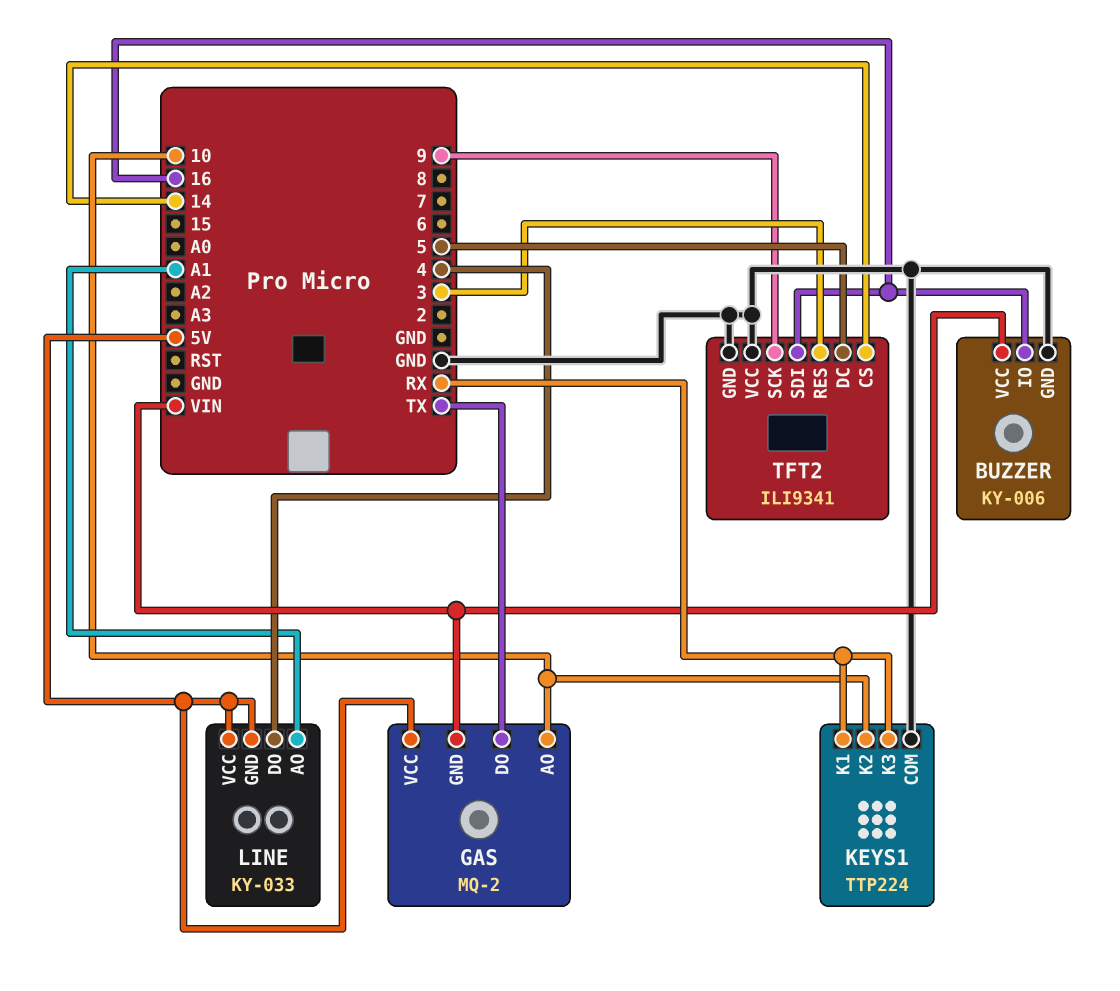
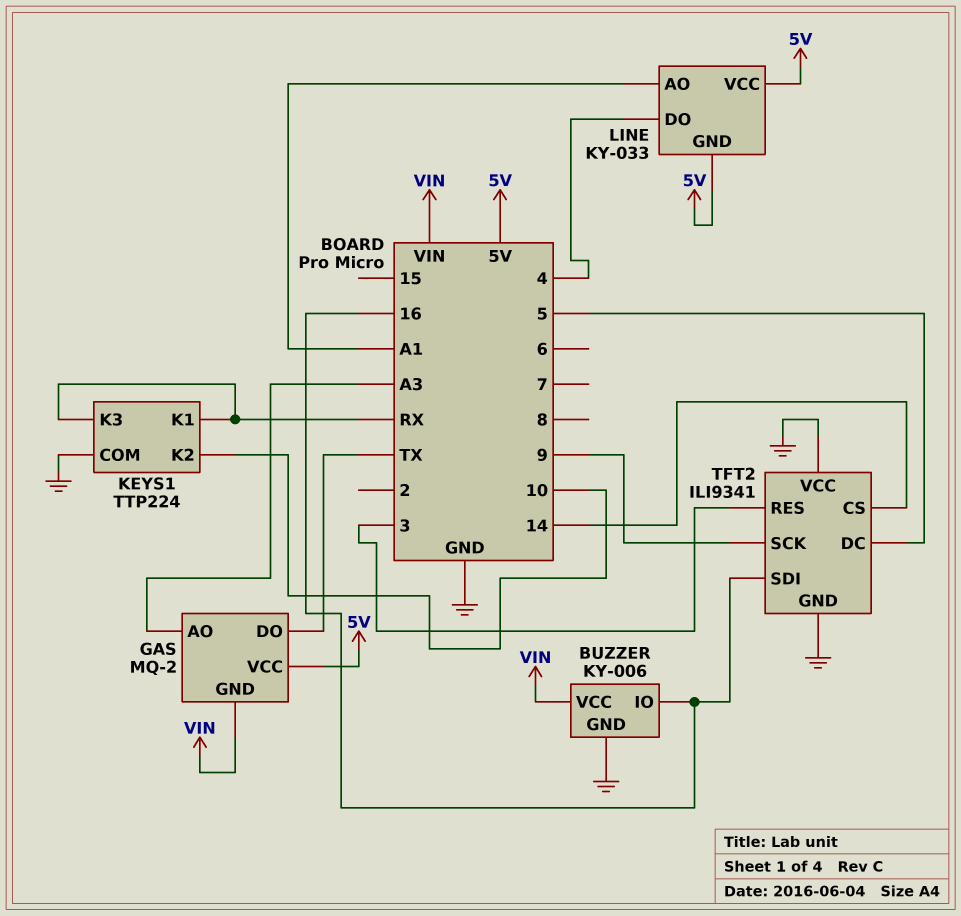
GAS pin AO: 10 -> A3

